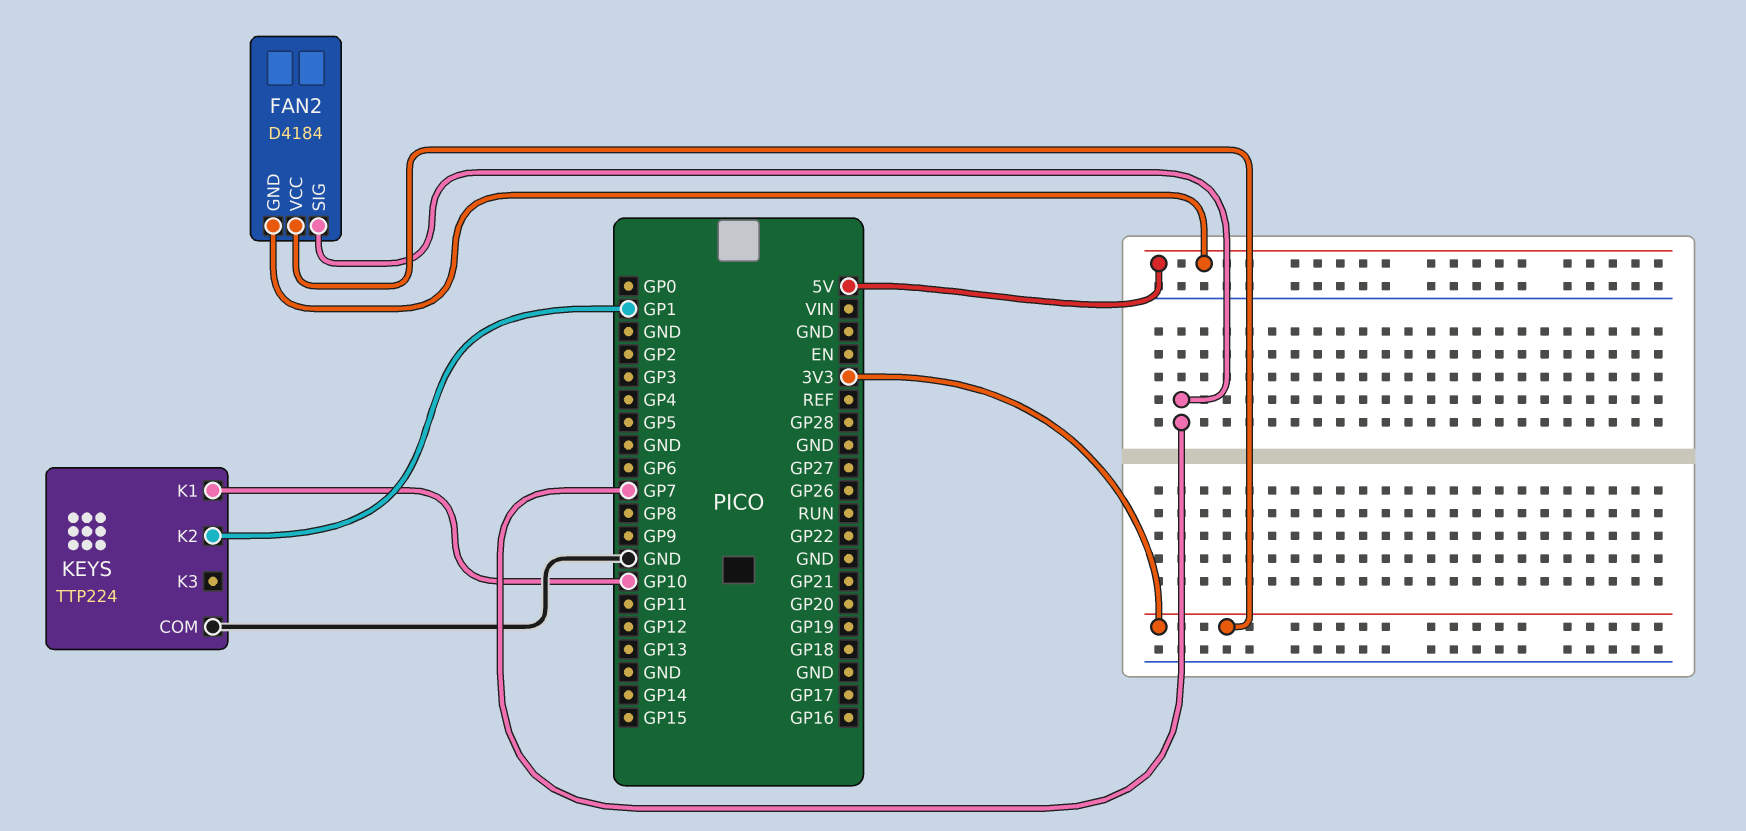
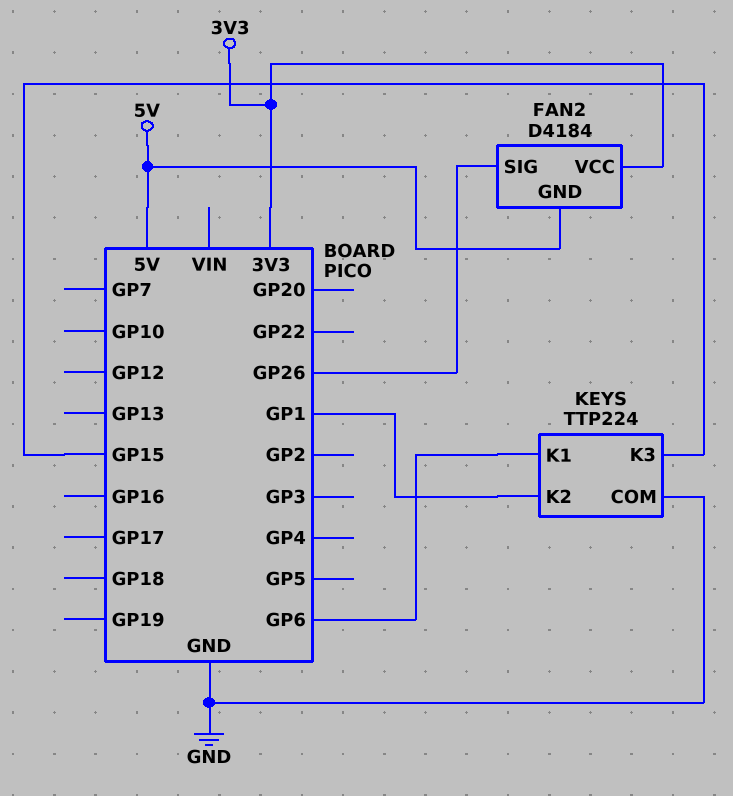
FAN2 pin SIG: GP7 -> GP26
KEYS pin K1: GP10 -> GP6
KEYS pin K3: none -> GP15

